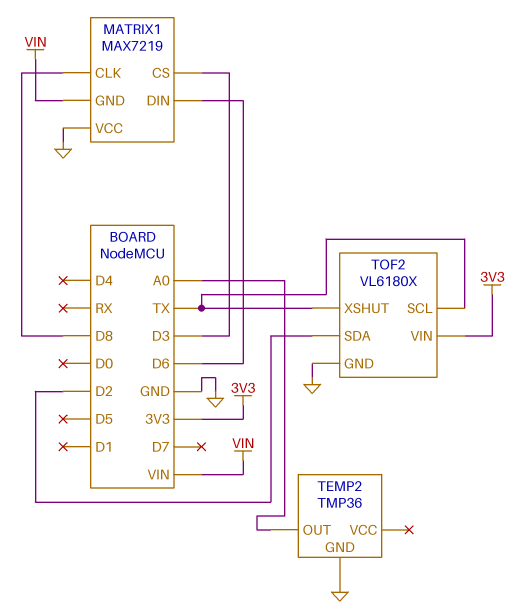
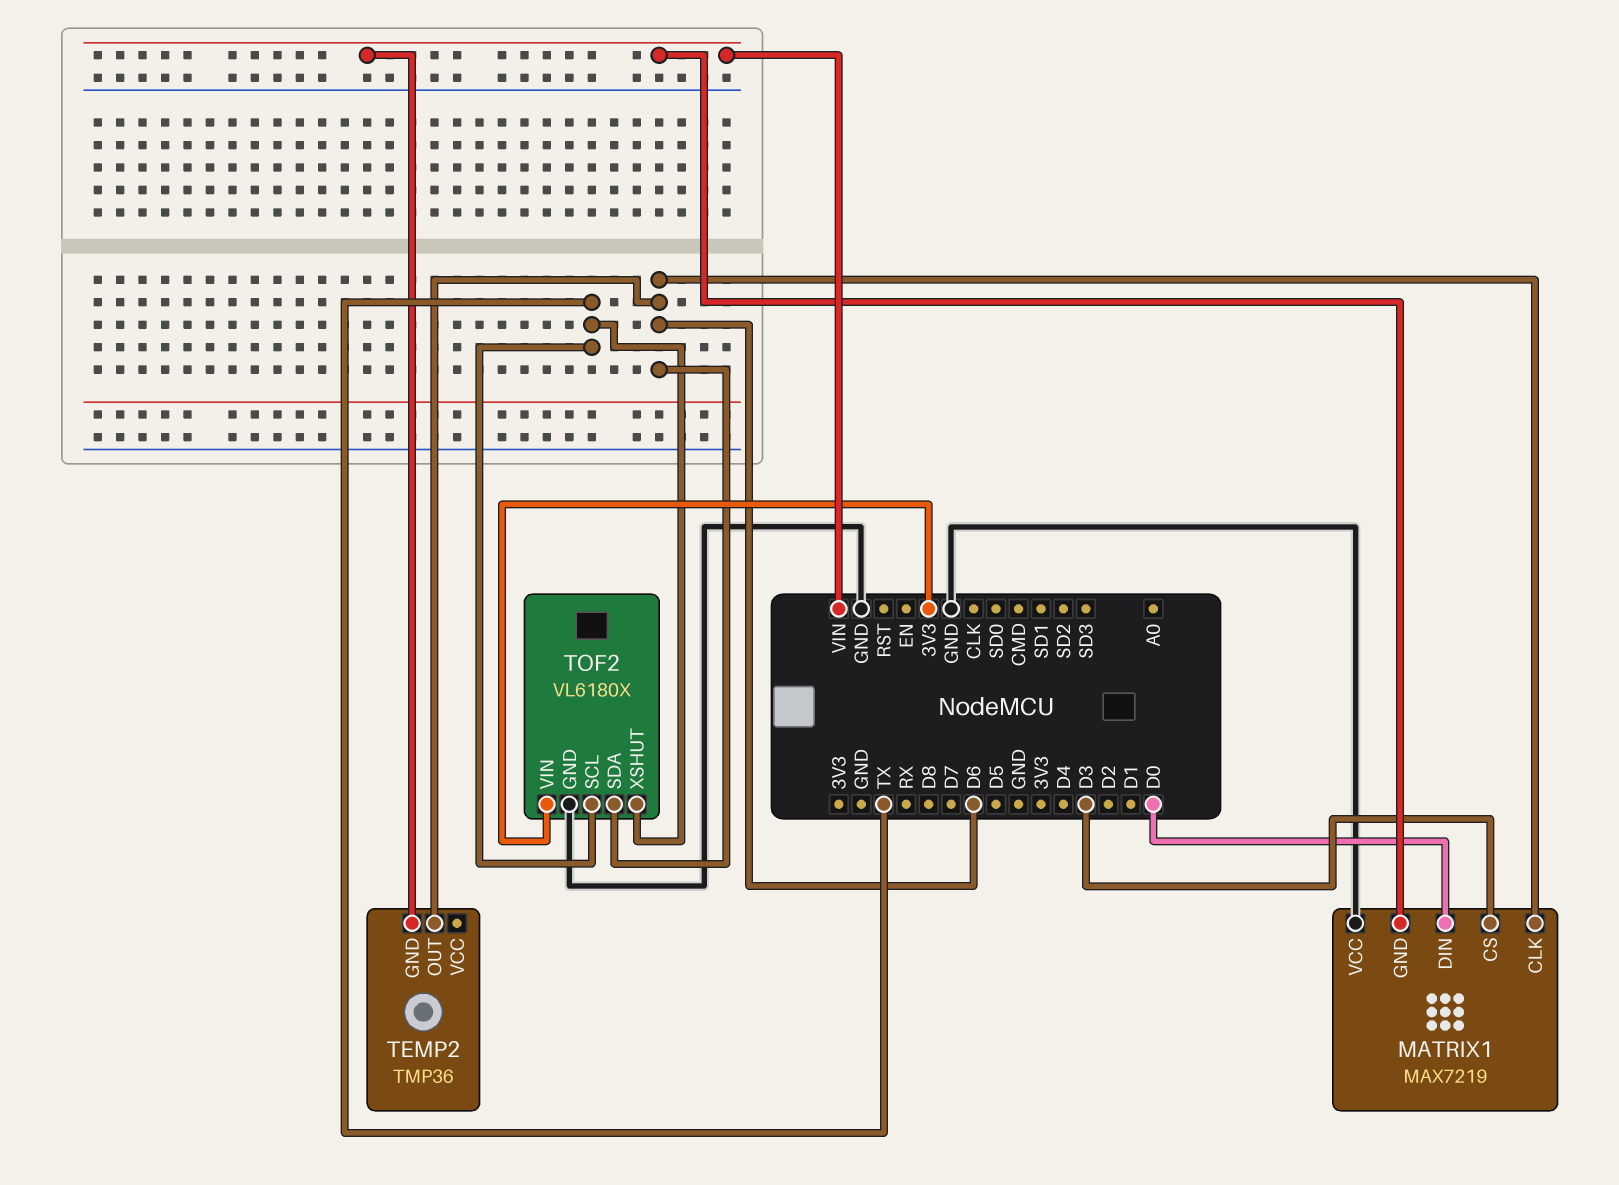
MATRIX1 pin CLK: D8 -> D6
MATRIX1 pin DIN: D6 -> D0
TEMP2 pin GND: GND -> VIN
TEMP2 pin OUT: A0 -> D6
TOF2 pin SDA: D2 -> D6

